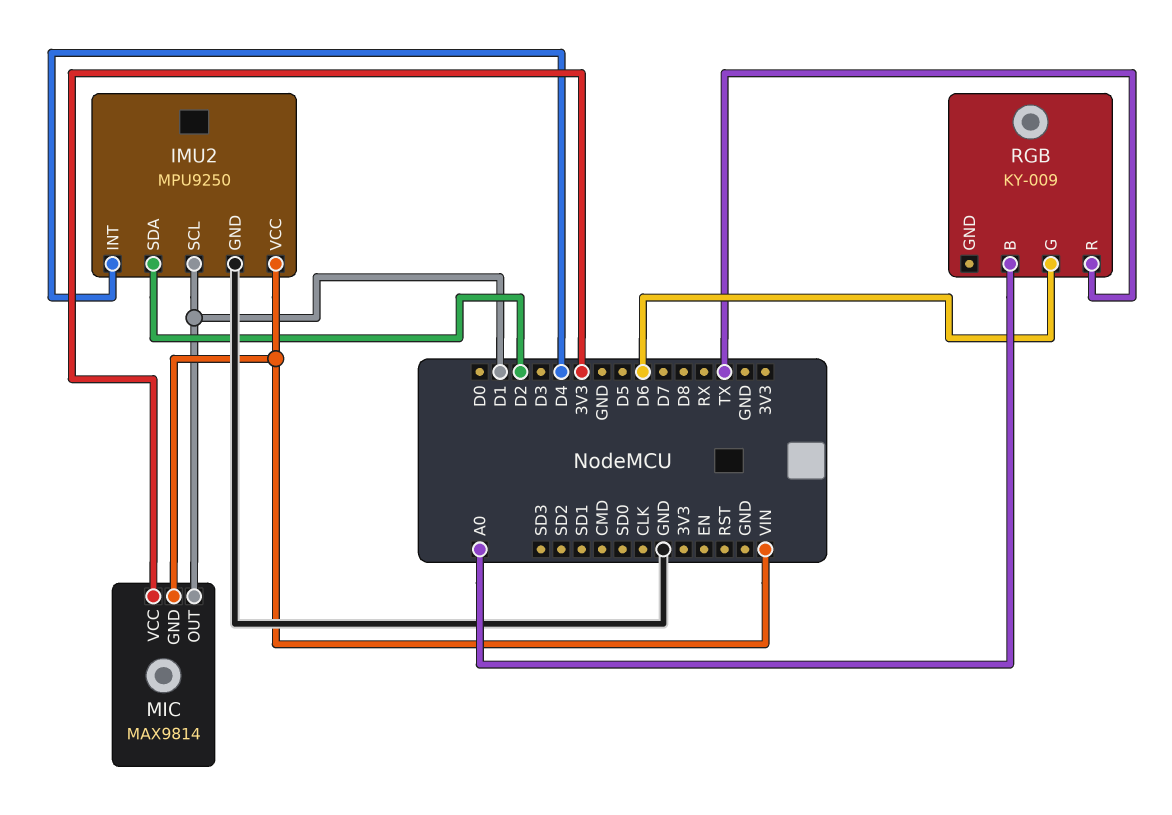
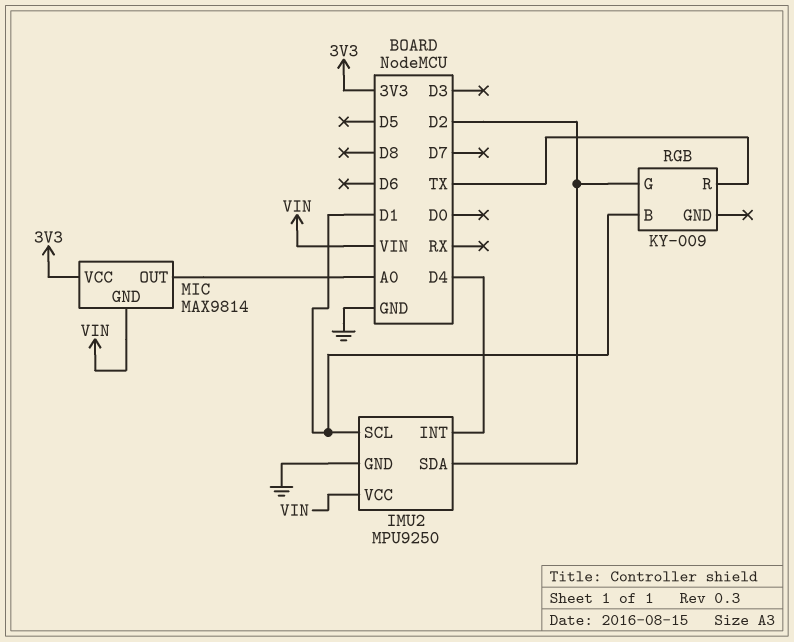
MIC pin OUT: D1 -> A0
RGB pin B: A0 -> D1
RGB pin G: D6 -> D2

